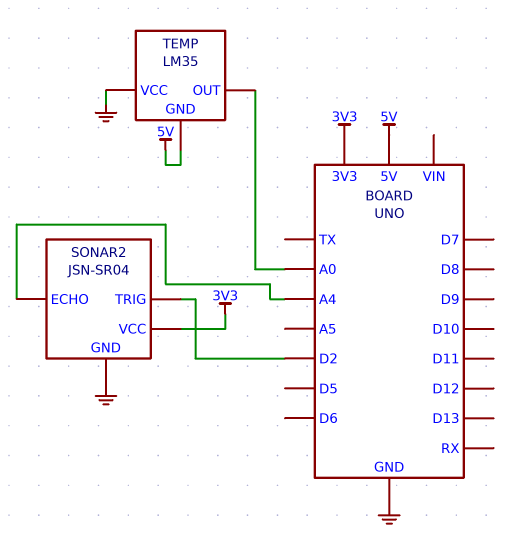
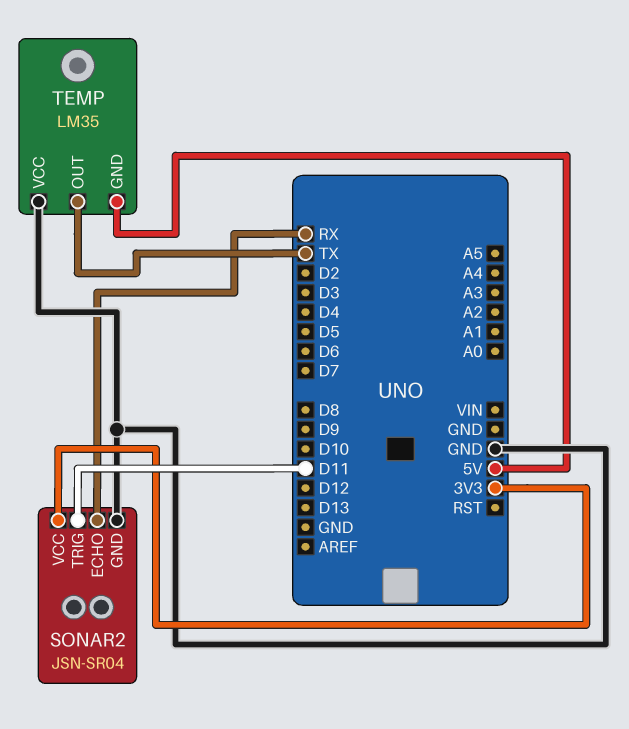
SONAR2 pin ECHO: A4 -> RX
SONAR2 pin TRIG: D2 -> D11
TEMP pin OUT: A0 -> TX

